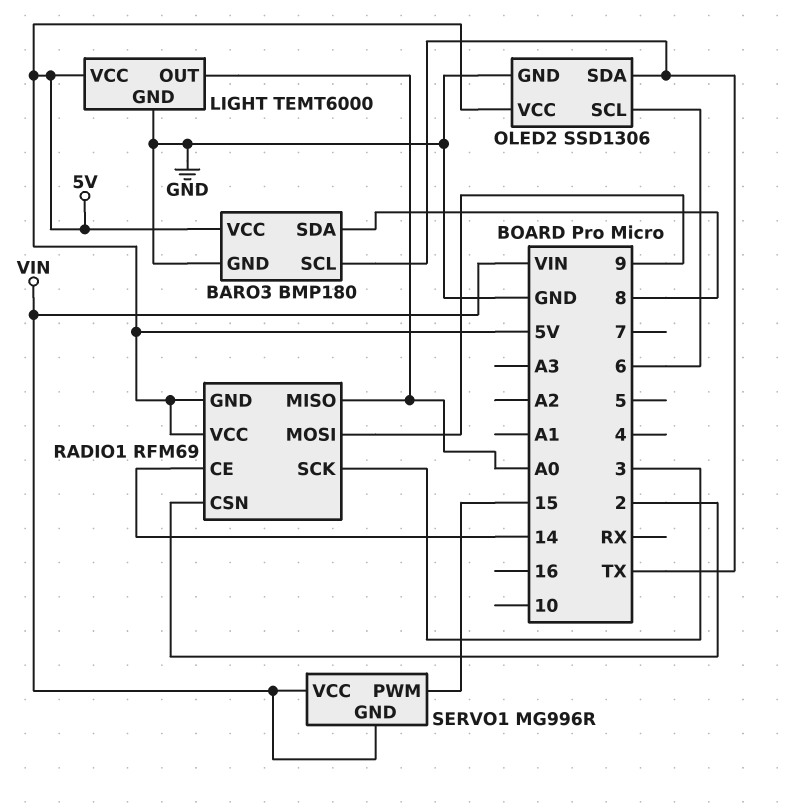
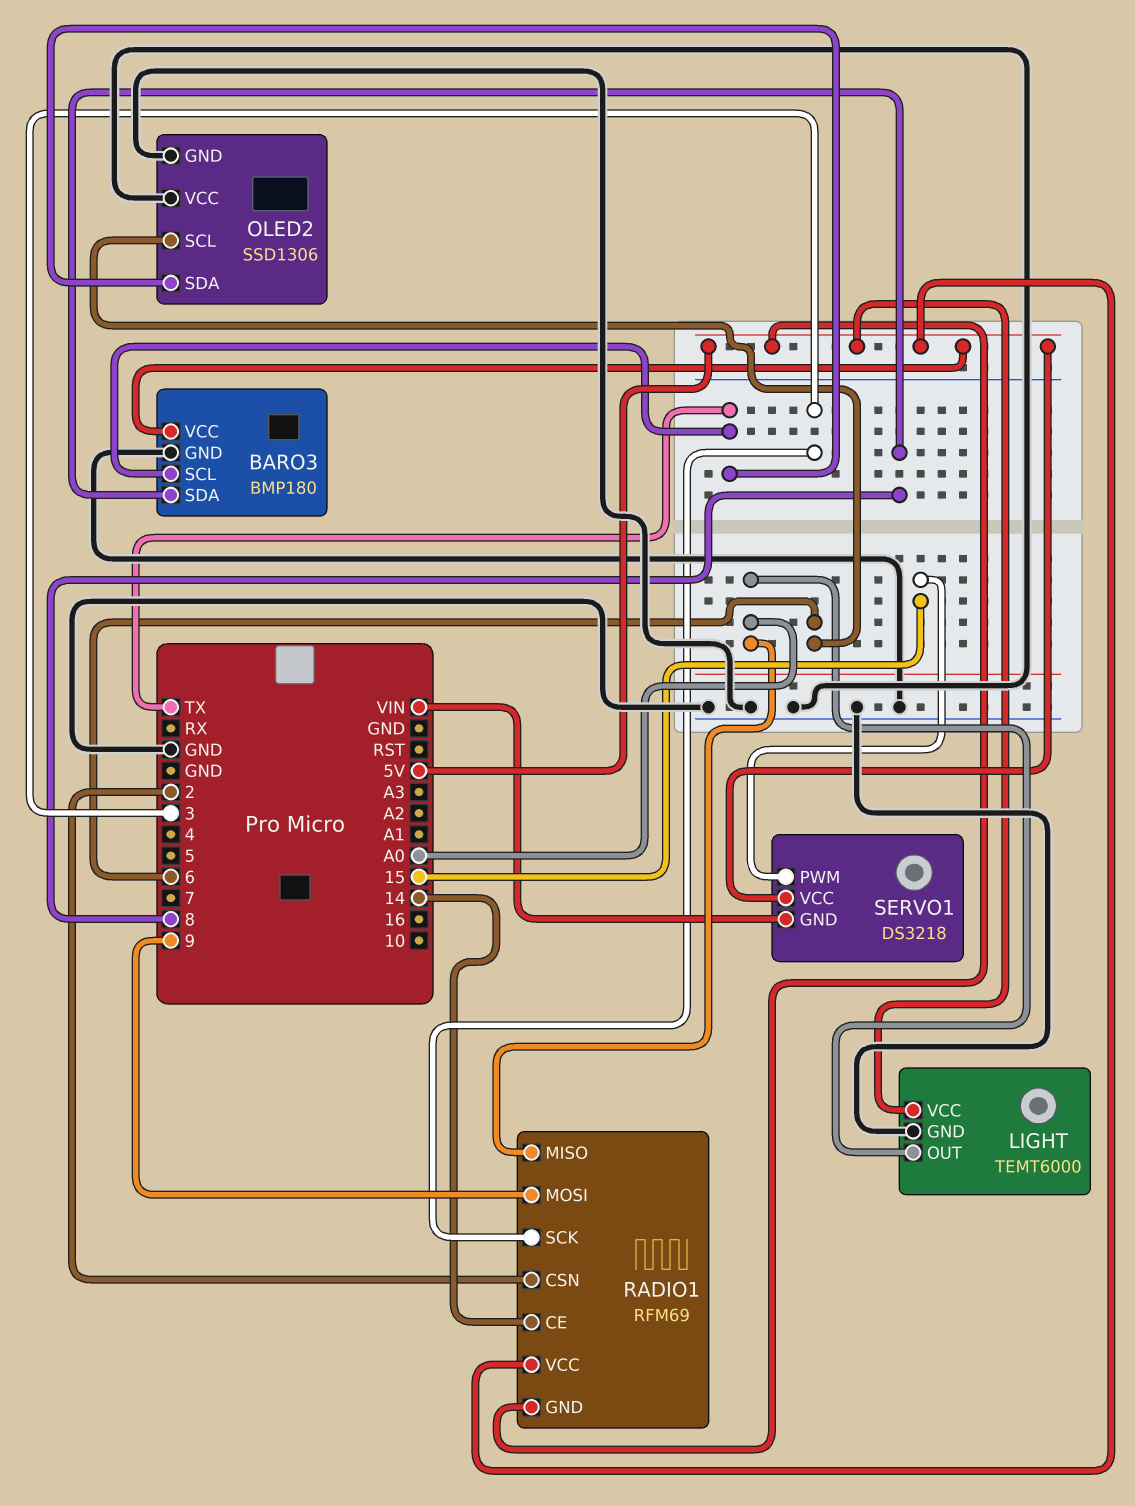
OLED2 pin VCC: 5V -> GND
SERVO1: MG996R -> DS3218
SERVO1 pin VCC: VIN -> 5V

